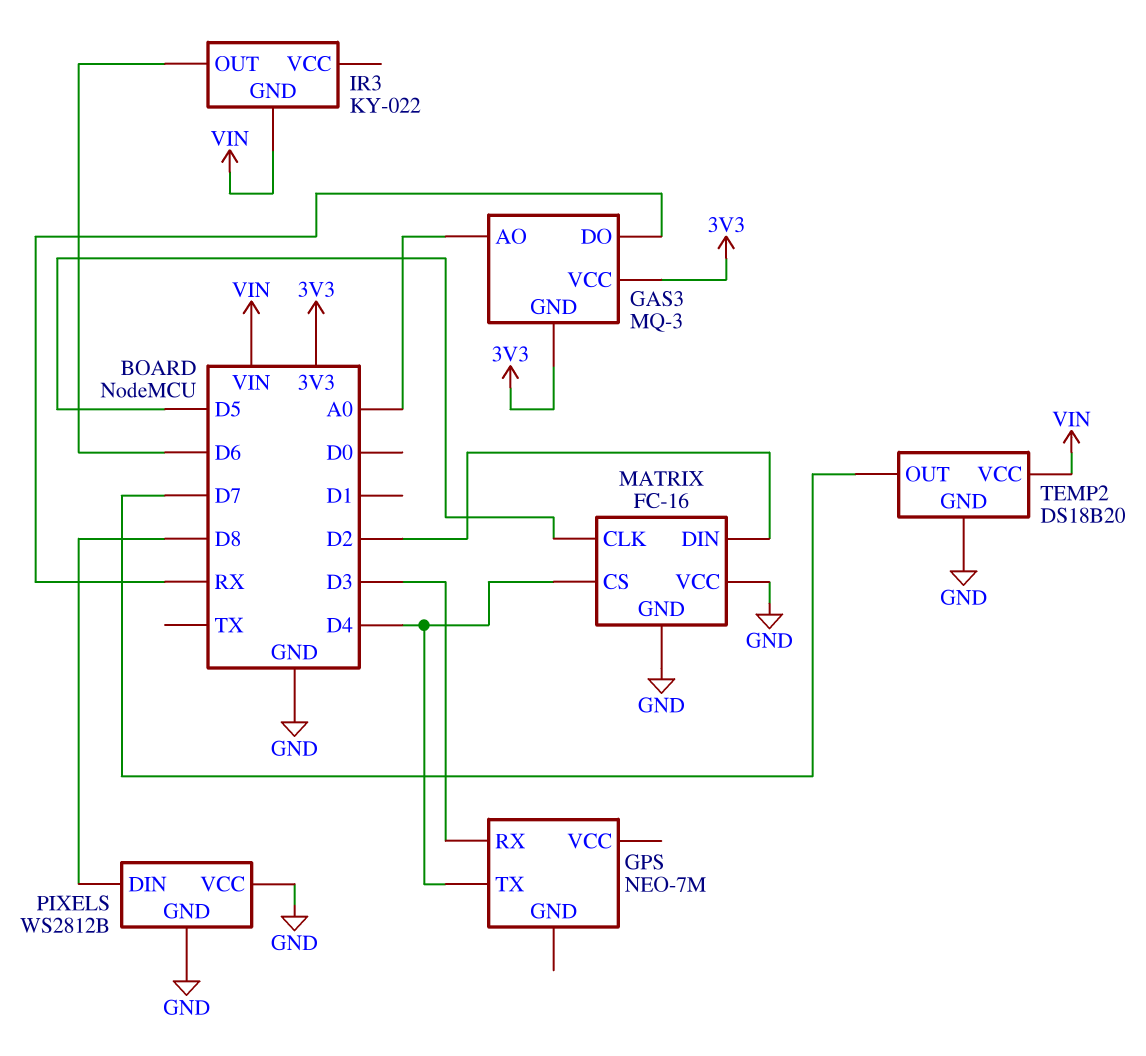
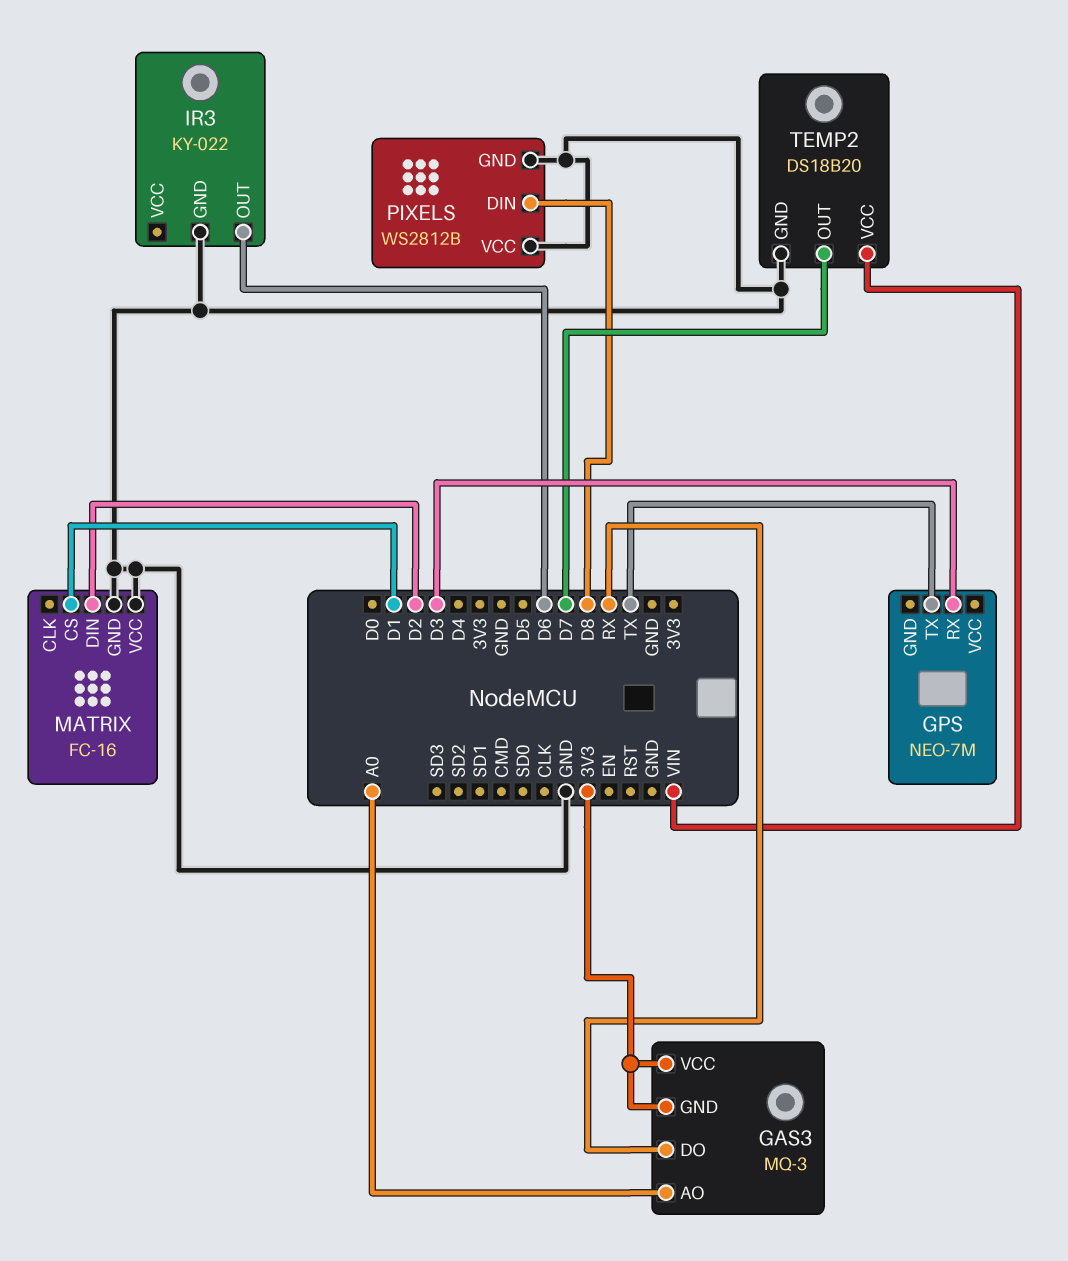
GPS pin TX: D4 -> TX
IR3 pin GND: VIN -> GND
MATRIX pin CLK: D5 -> none
MATRIX pin CS: D4 -> D1

